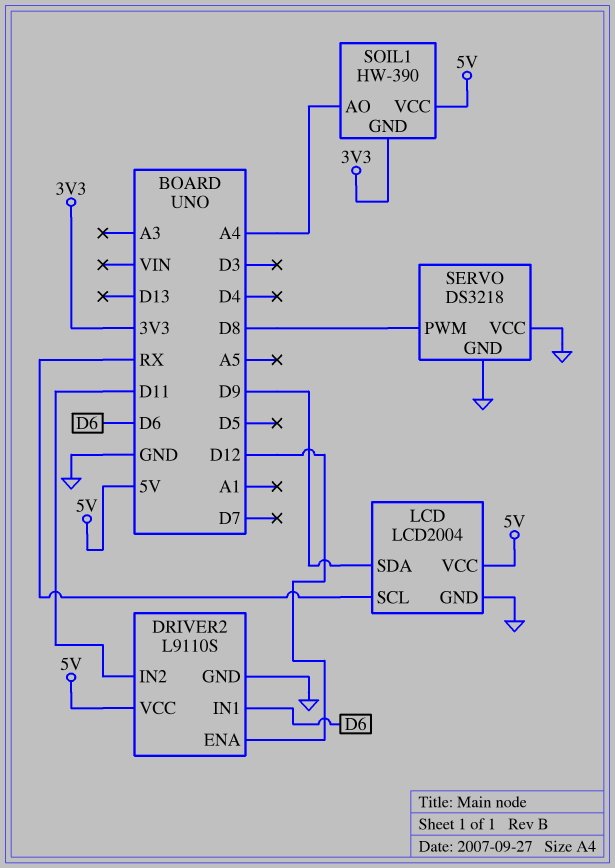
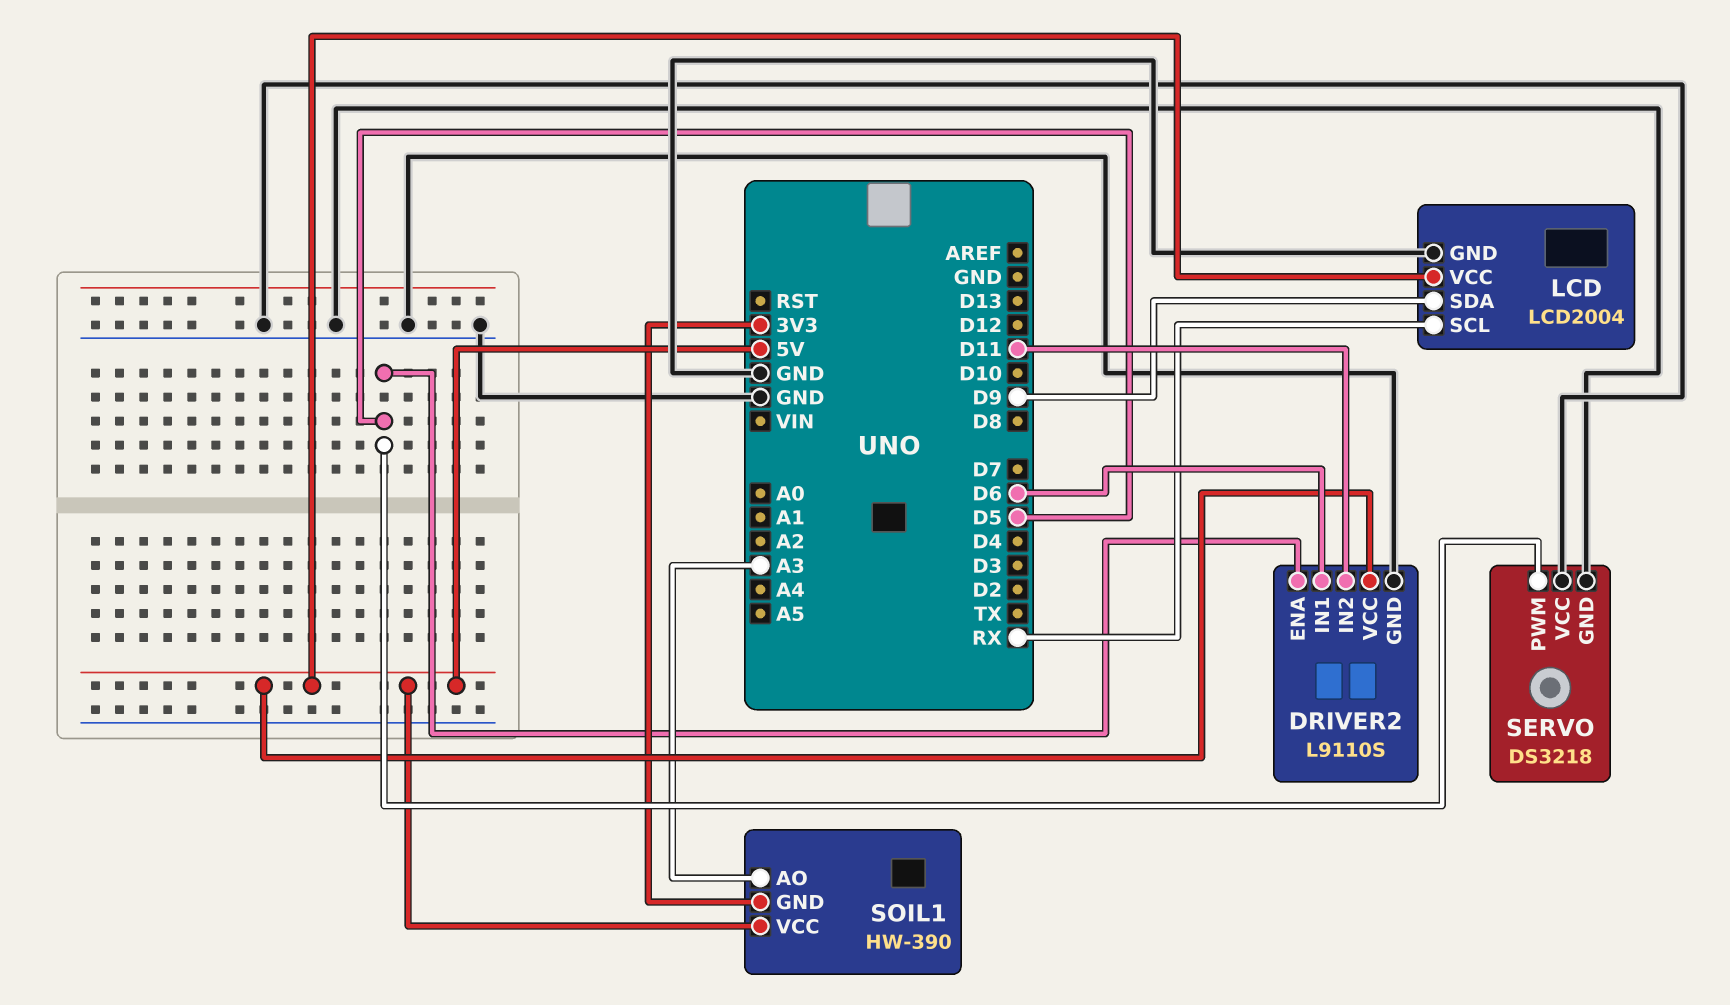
DRIVER2 pin ENA: D12 -> D5
SERVO pin PWM: D8 -> D5
SOIL1 pin AO: A4 -> A3

